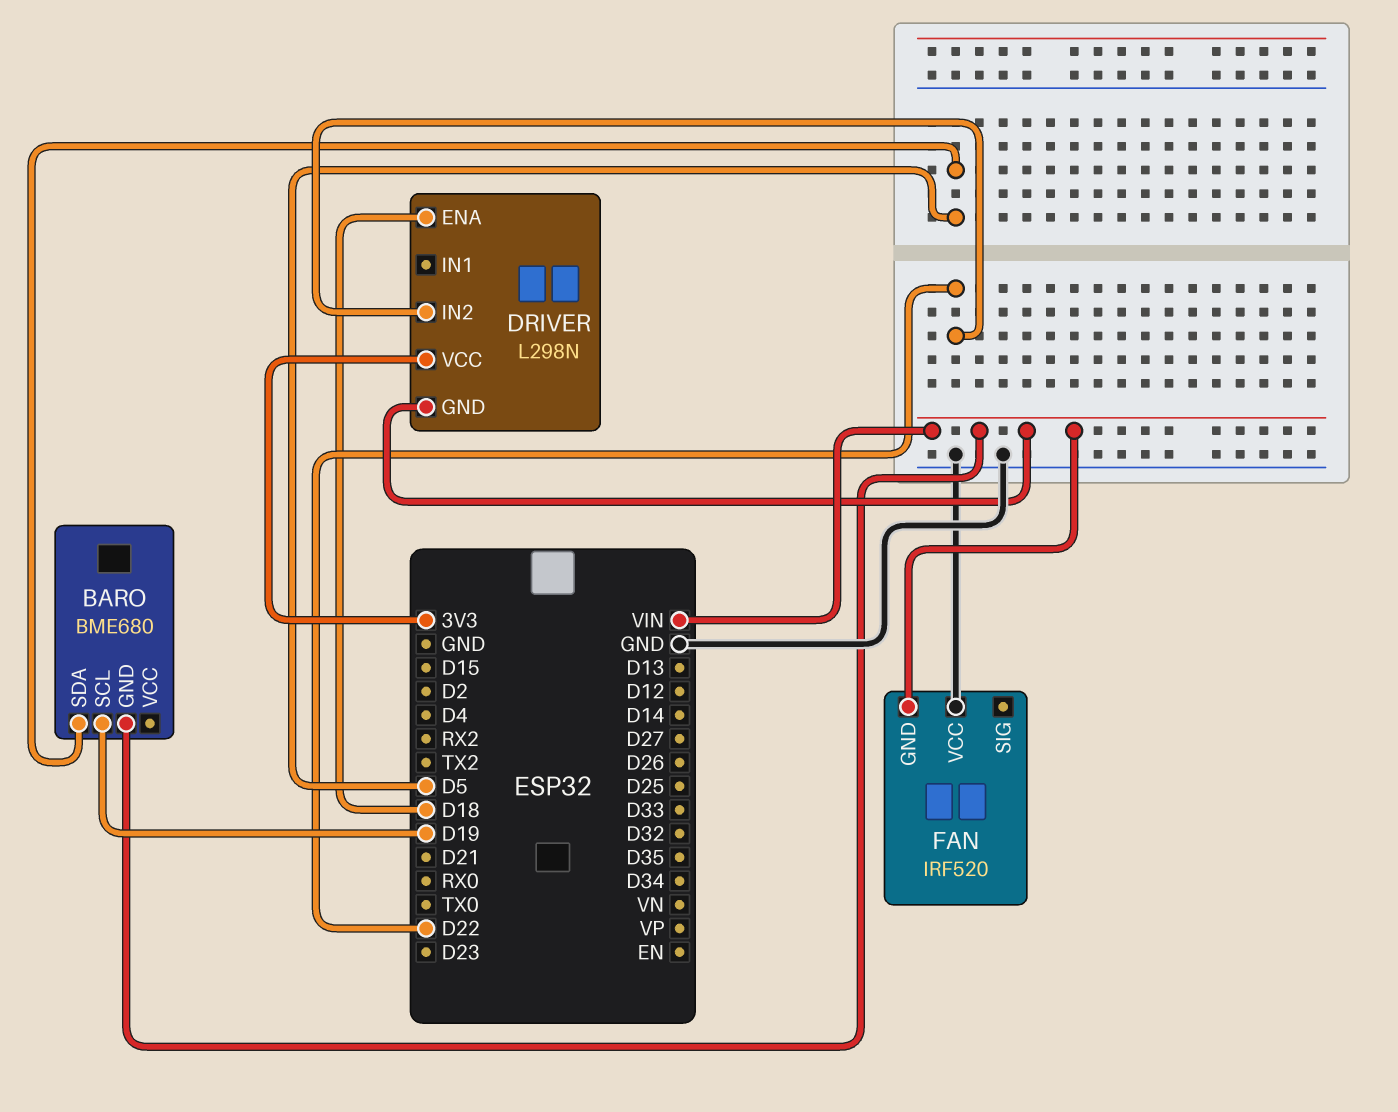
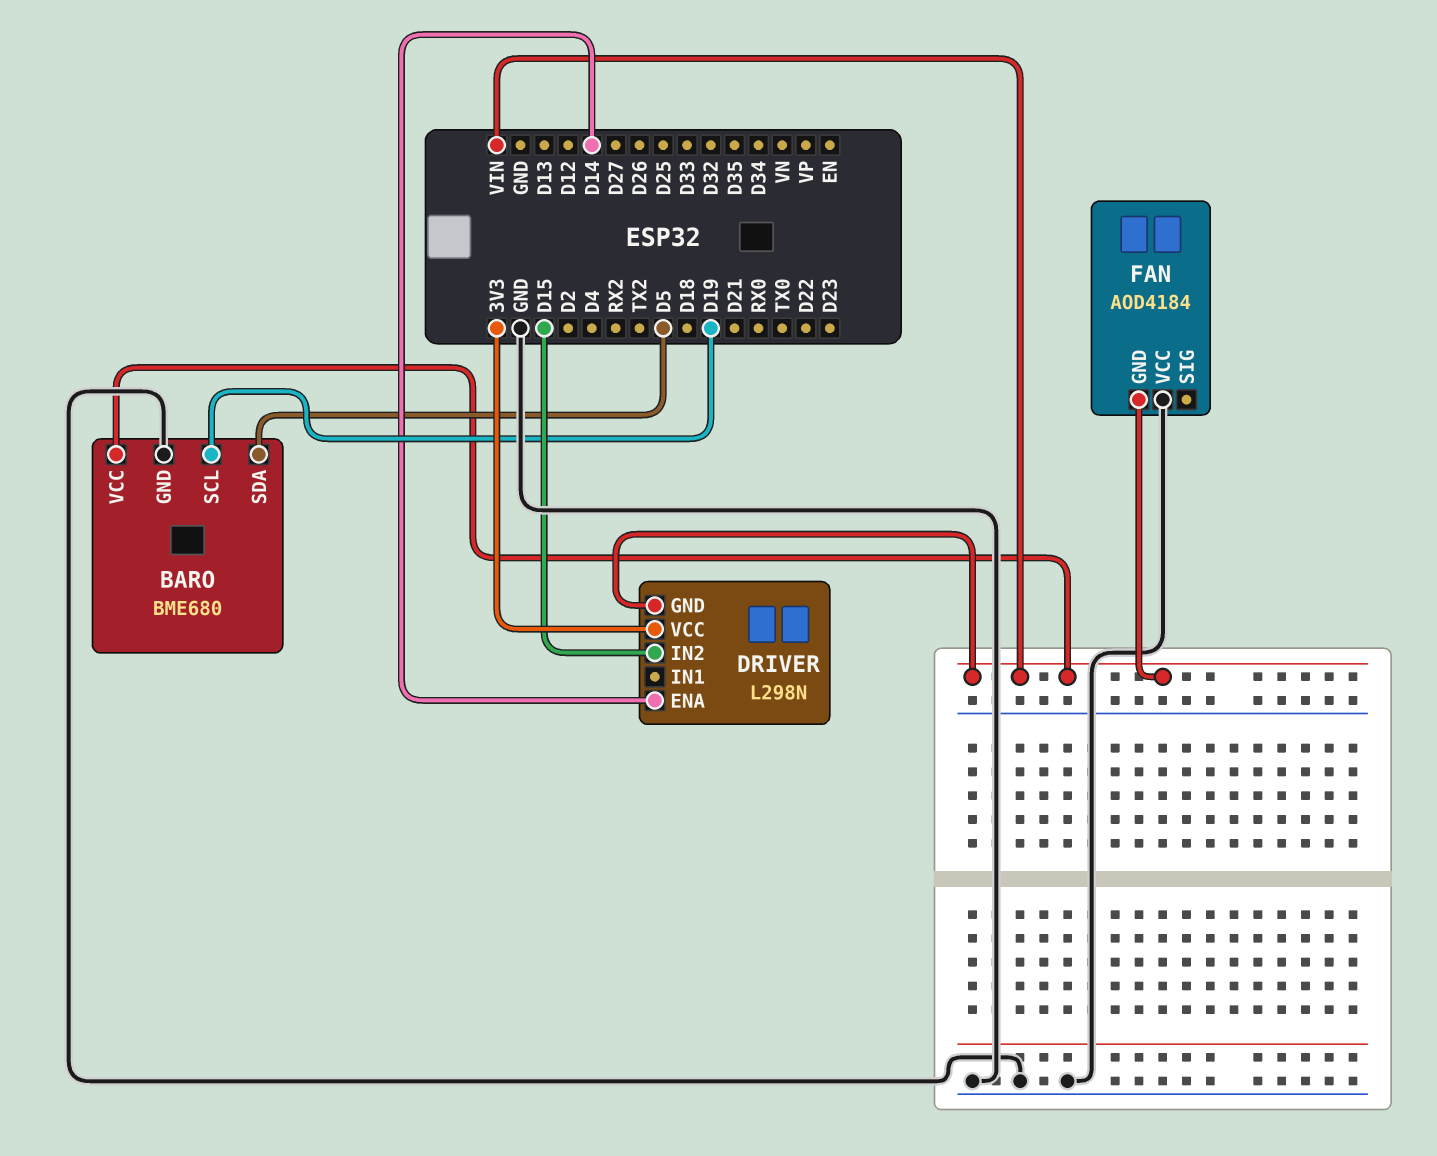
BARO pin GND: VIN -> GND
BARO pin VCC: none -> VIN
DRIVER pin ENA: D18 -> D14
DRIVER pin IN2: D22 -> D15
FAN: IRF520 -> AOD4184

